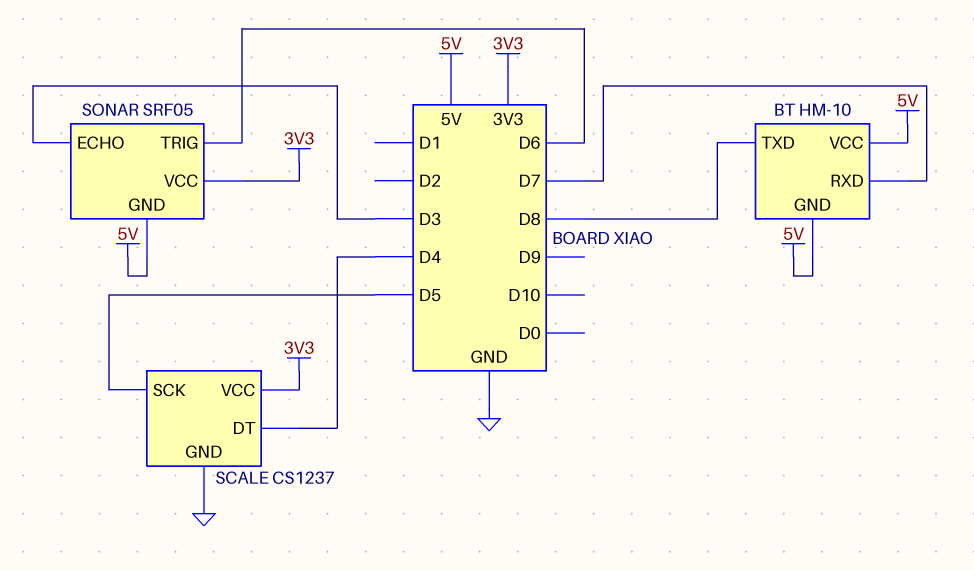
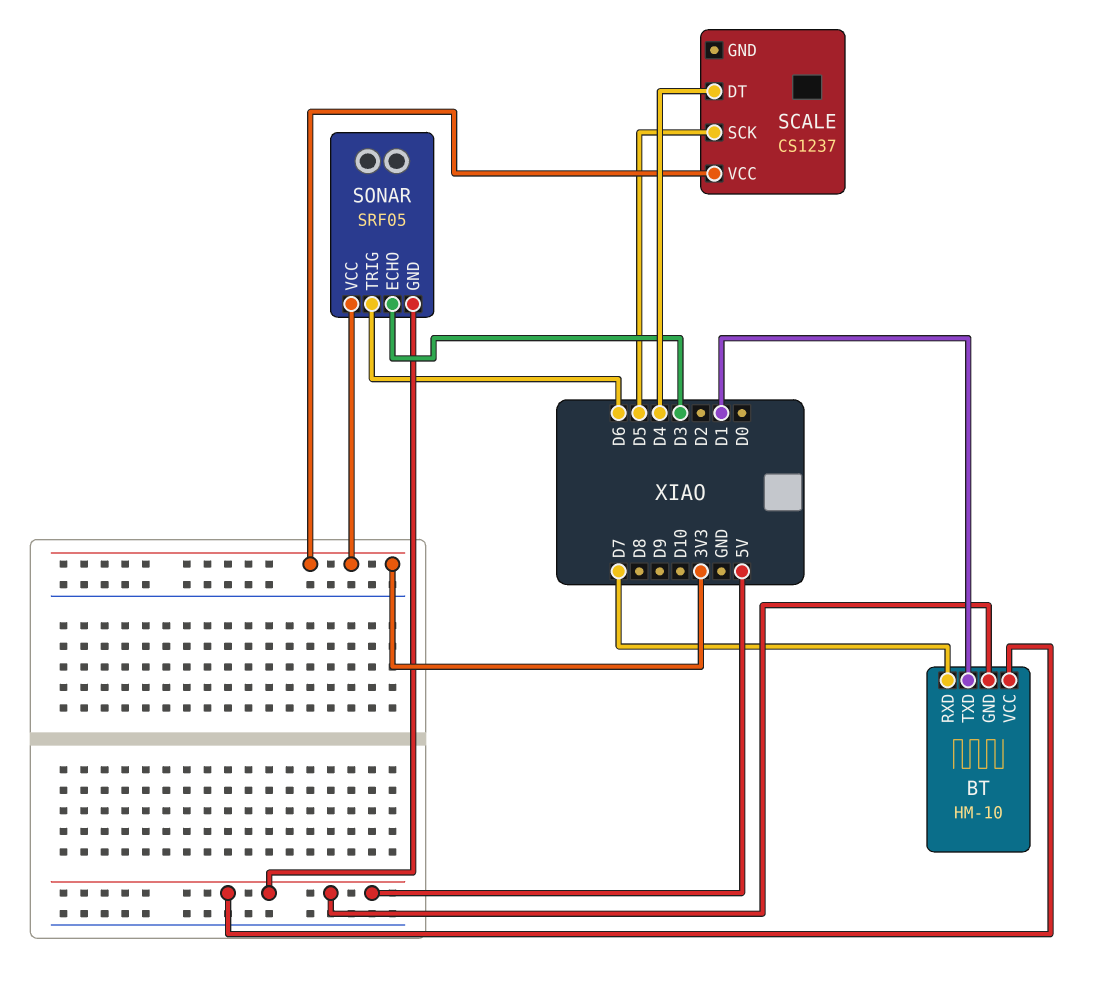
BT pin TXD: D8 -> D1
SCALE pin GND: GND -> none

